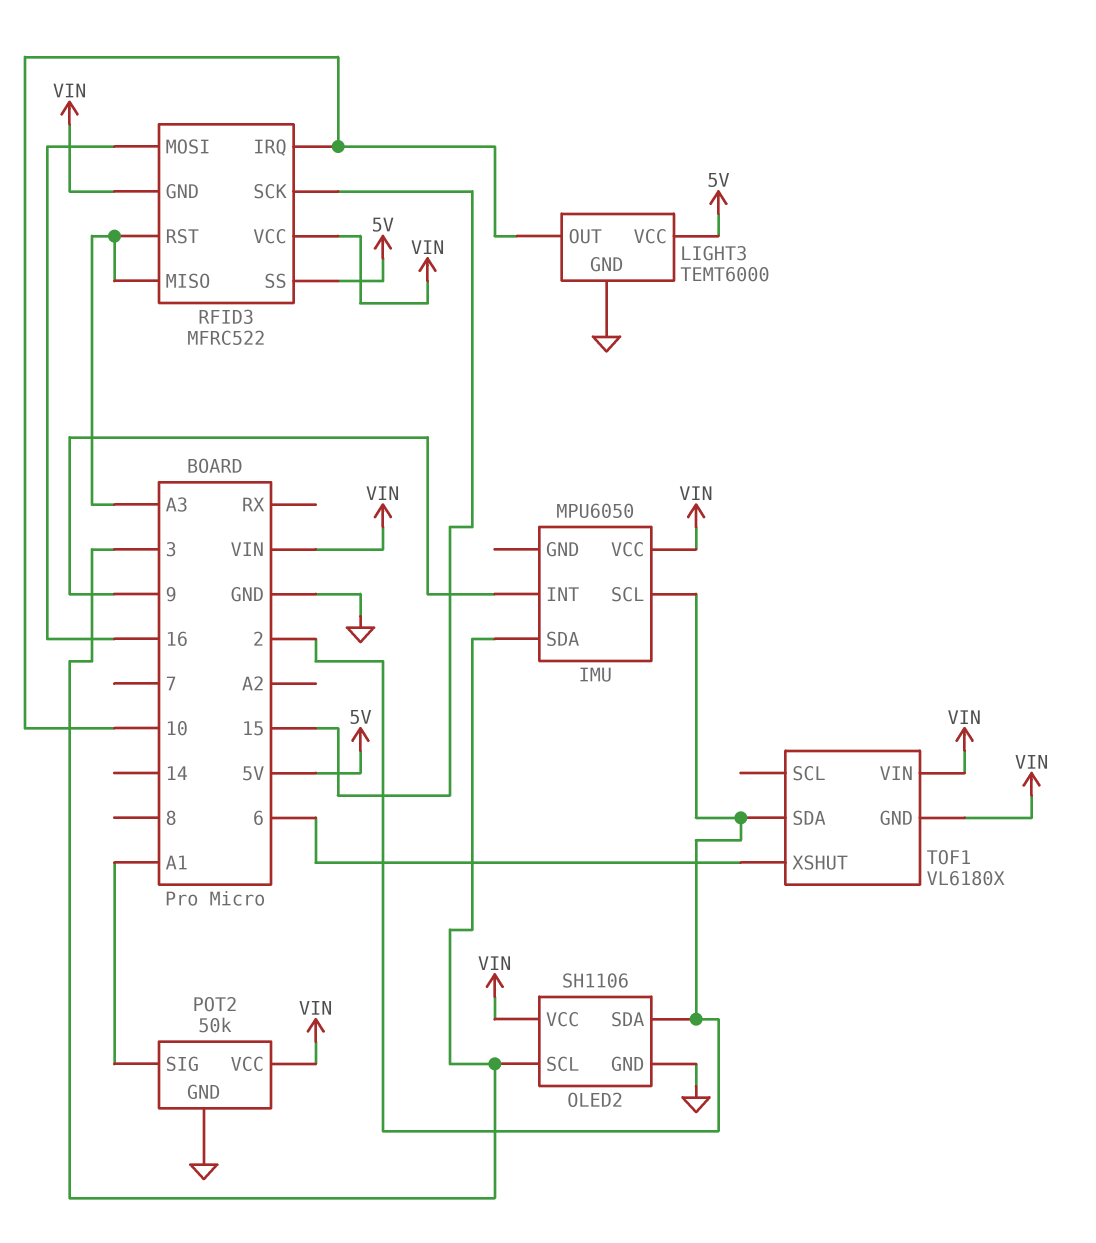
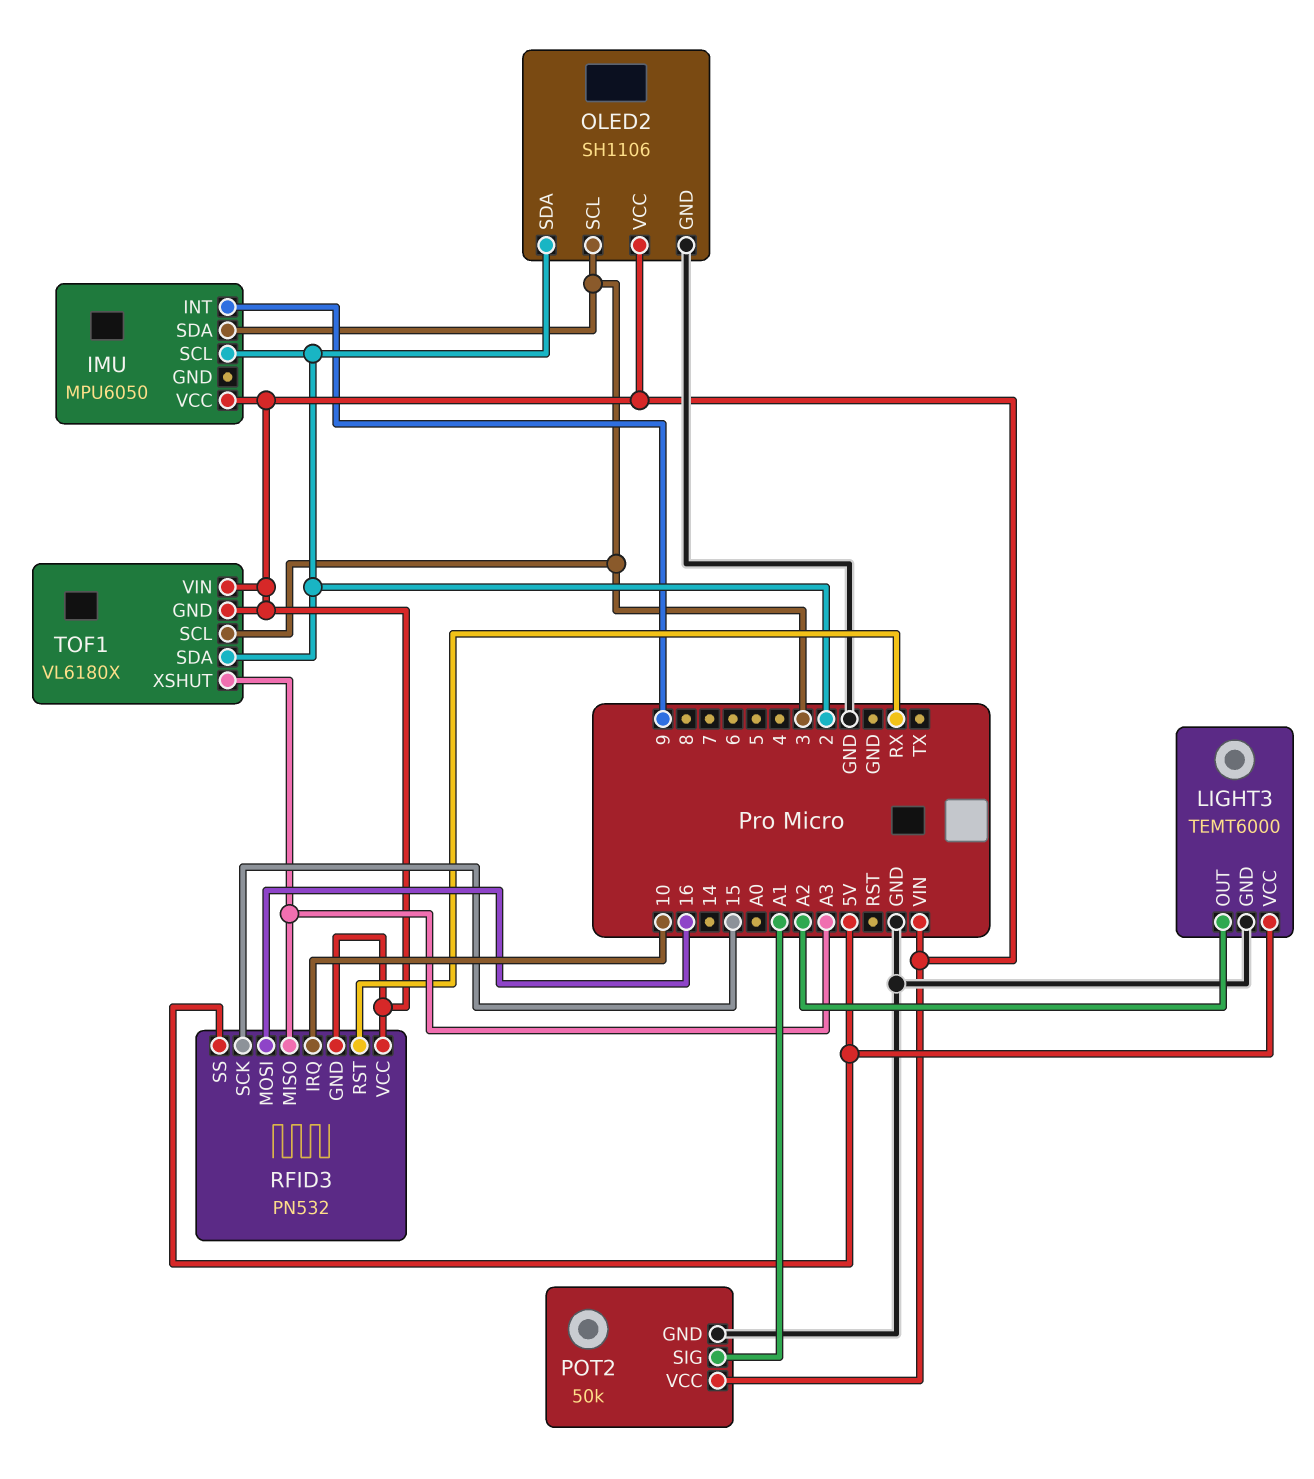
LIGHT3 pin OUT: 10 -> A2
RFID3: MFRC522 -> PN532
RFID3 pin RST: A3 -> RX
TOF1 pin SCL: none -> 3
TOF1 pin XSHUT: 6 -> A3

